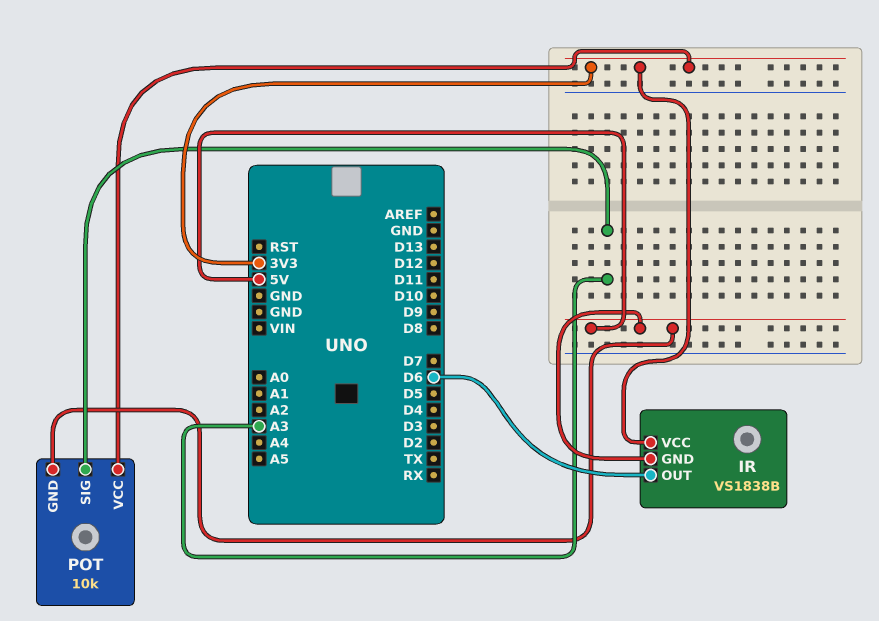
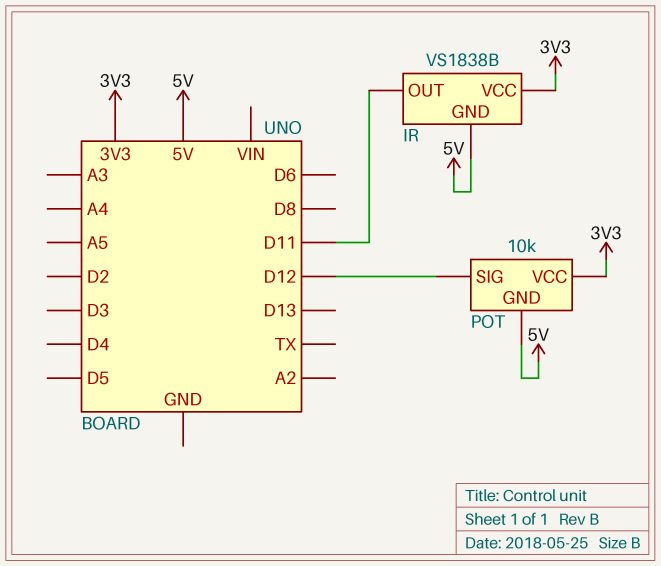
IR pin OUT: D6 -> D11
POT pin SIG: A3 -> D12

